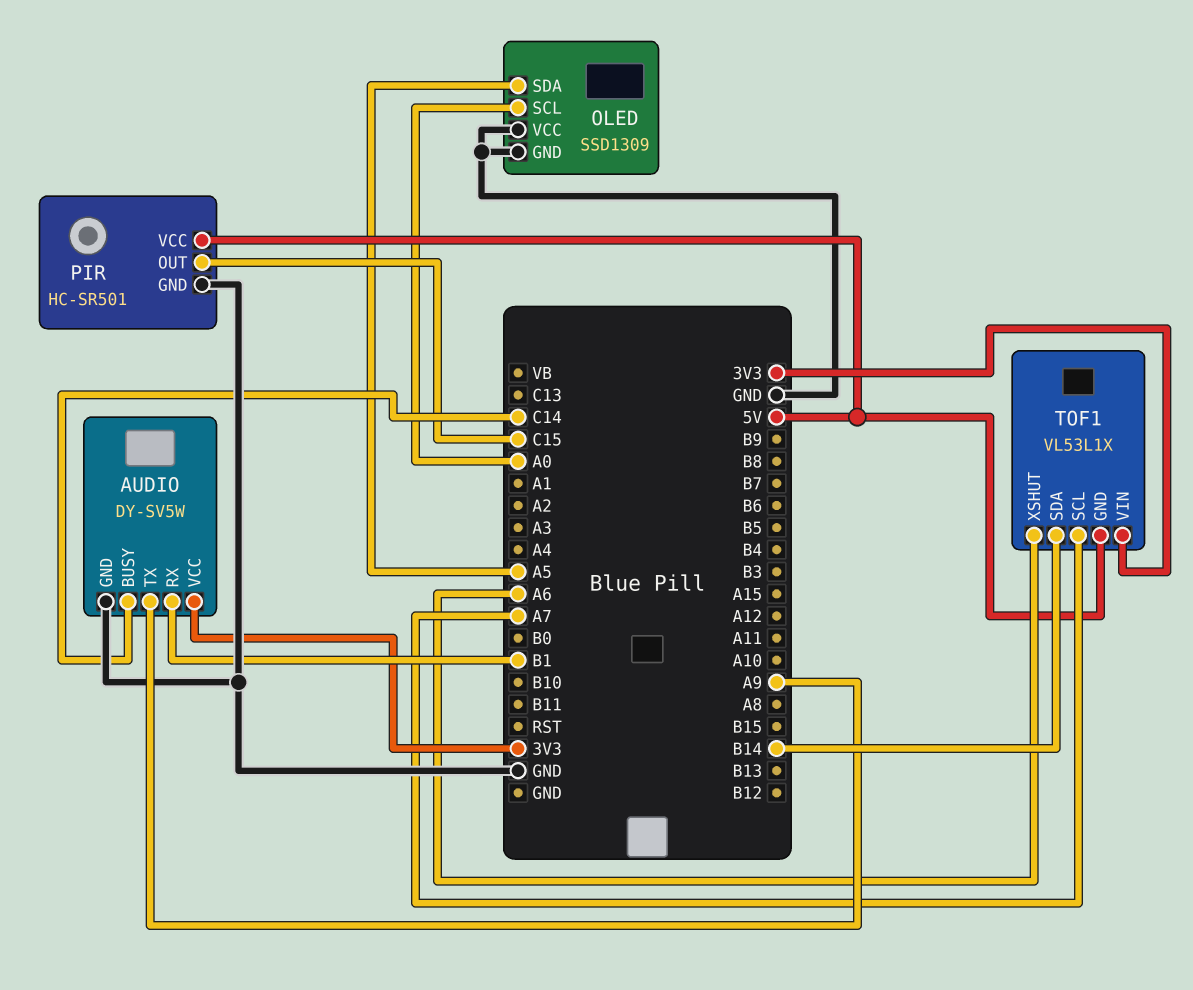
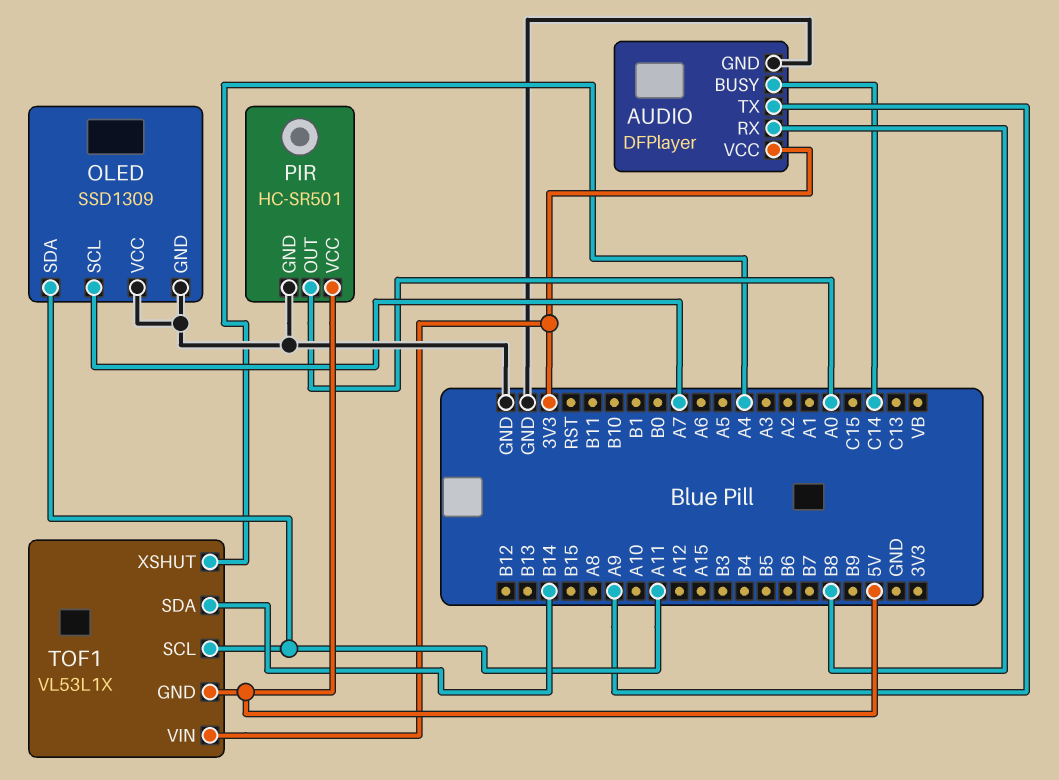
AUDIO: DY-SV5W -> DFPlayer
AUDIO pin RX: B1 -> B8
OLED pin SCL: A0 -> A7
OLED pin SDA: A5 -> A11
PIR pin OUT: C15 -> A0
TOF1 pin SCL: A7 -> A11
TOF1 pin XSHUT: A6 -> A4

